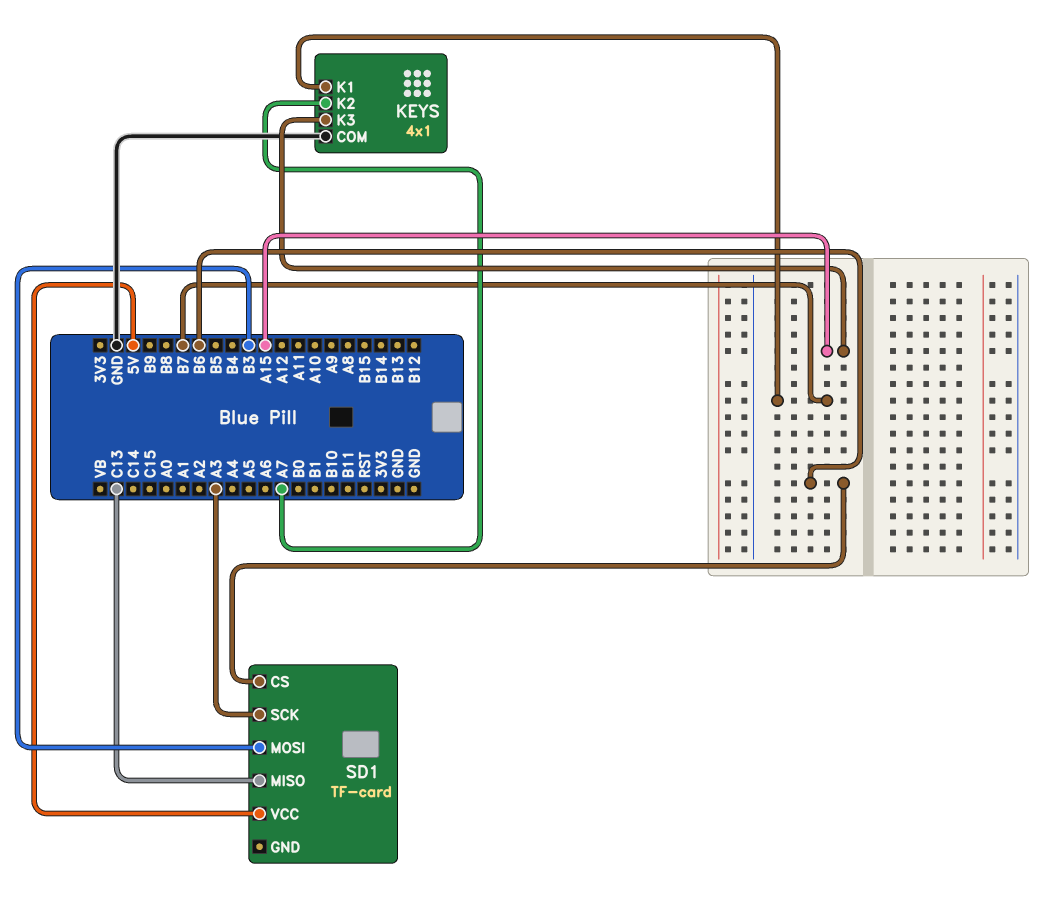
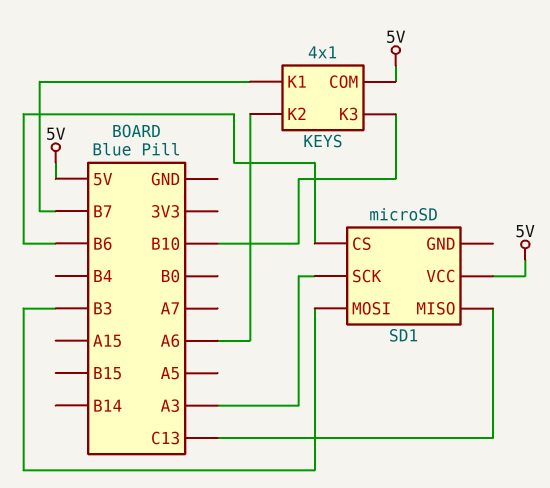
KEYS pin COM: GND -> 5V
KEYS pin K2: A7 -> A6
KEYS pin K3: A15 -> B10
SD1: TF-card -> microSD

